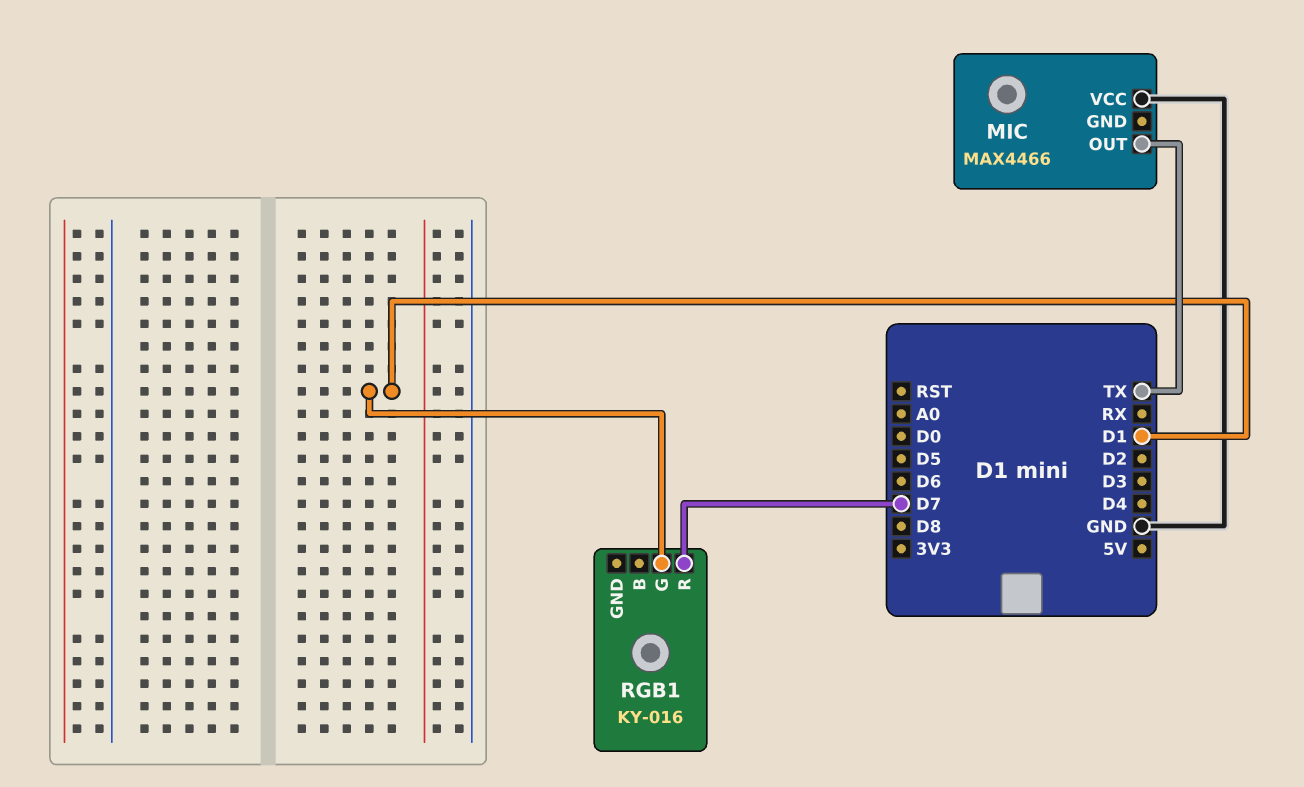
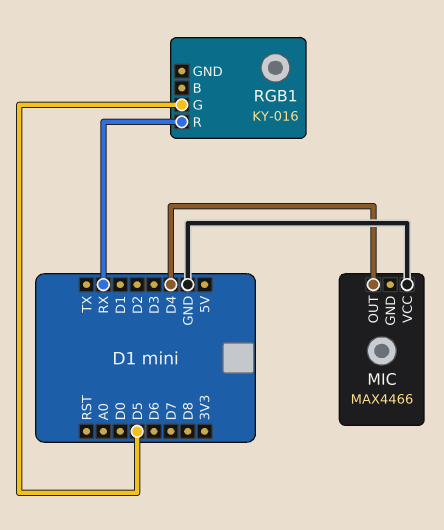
MIC pin OUT: TX -> D4
RGB1 pin G: D1 -> D5
RGB1 pin R: D7 -> RX

